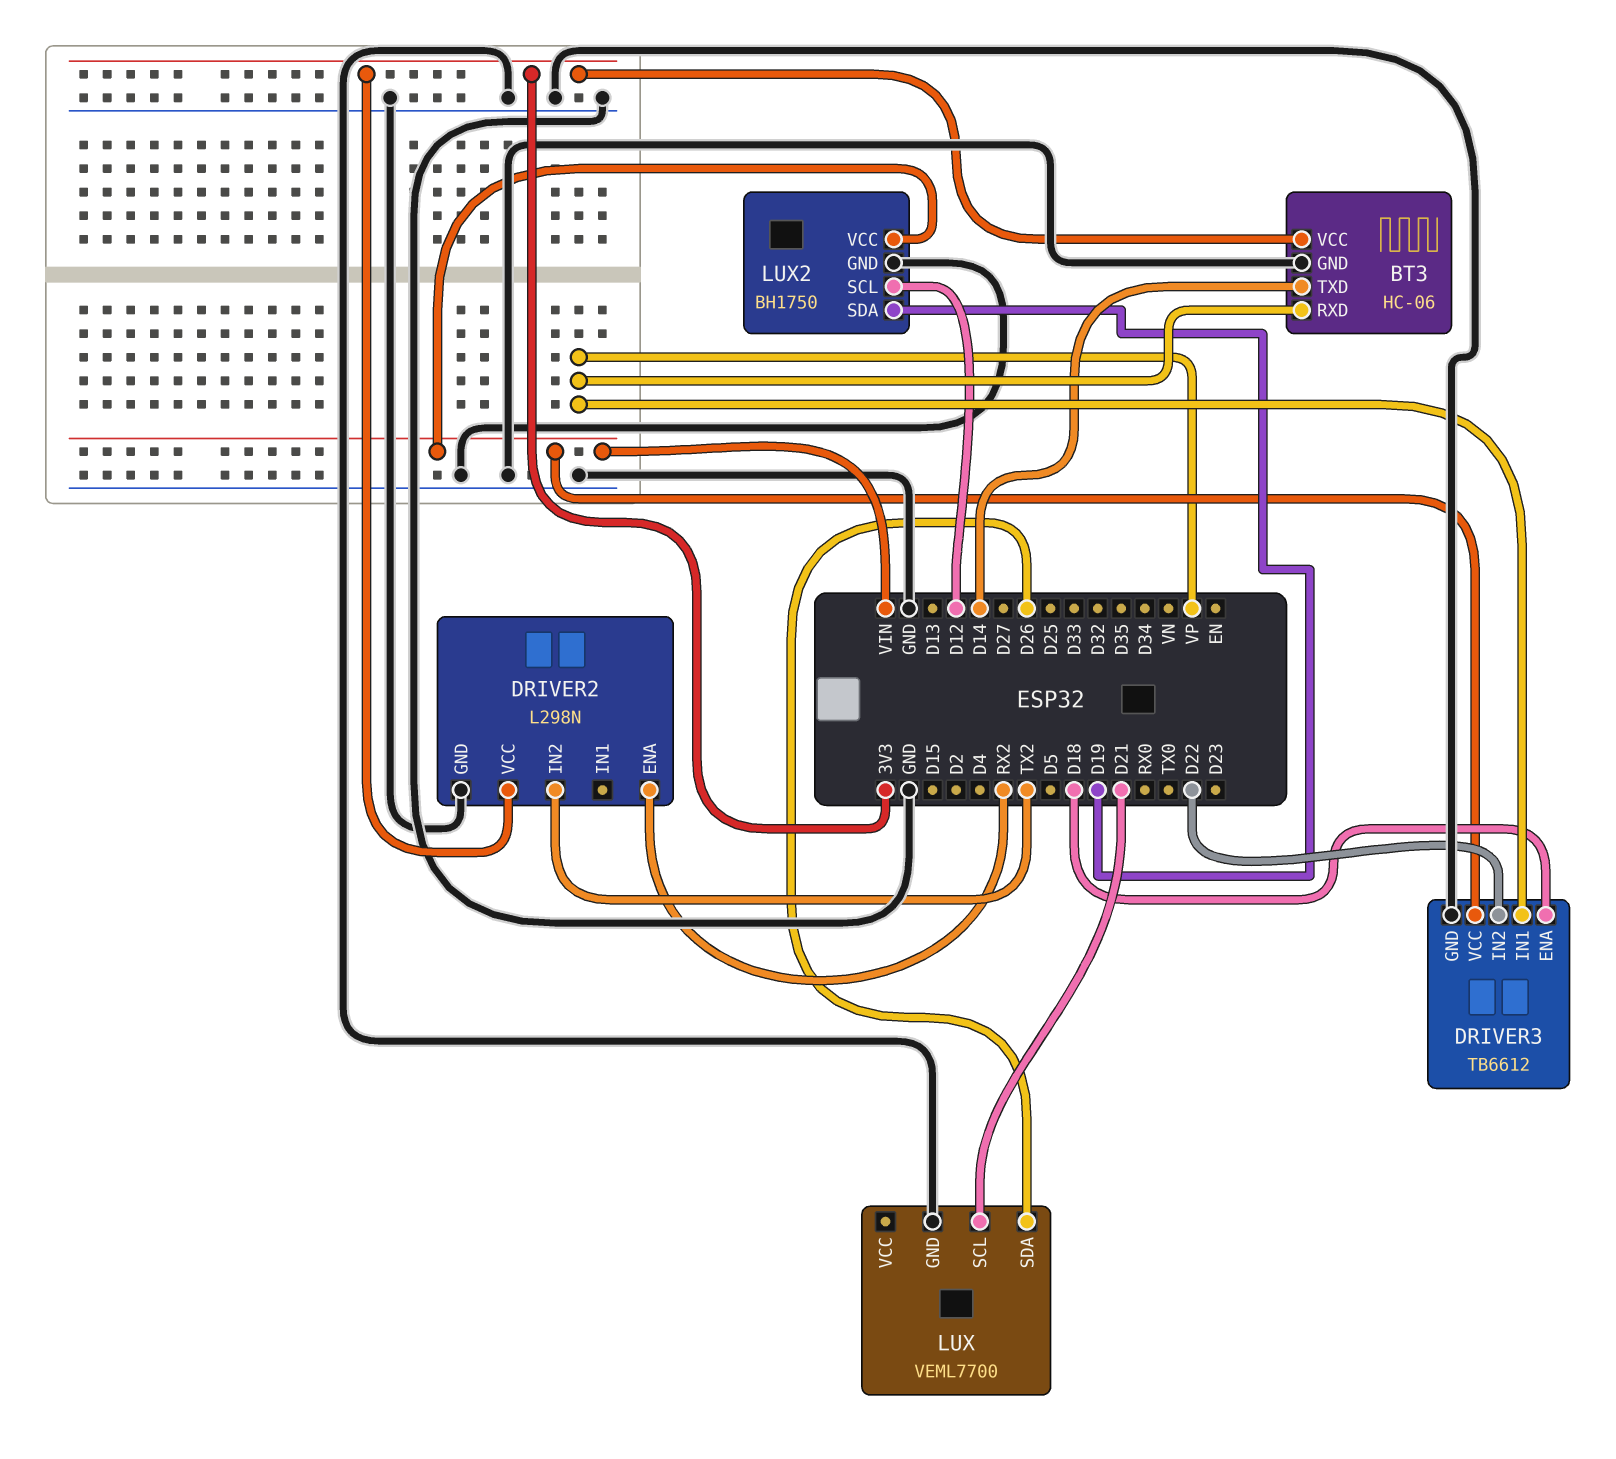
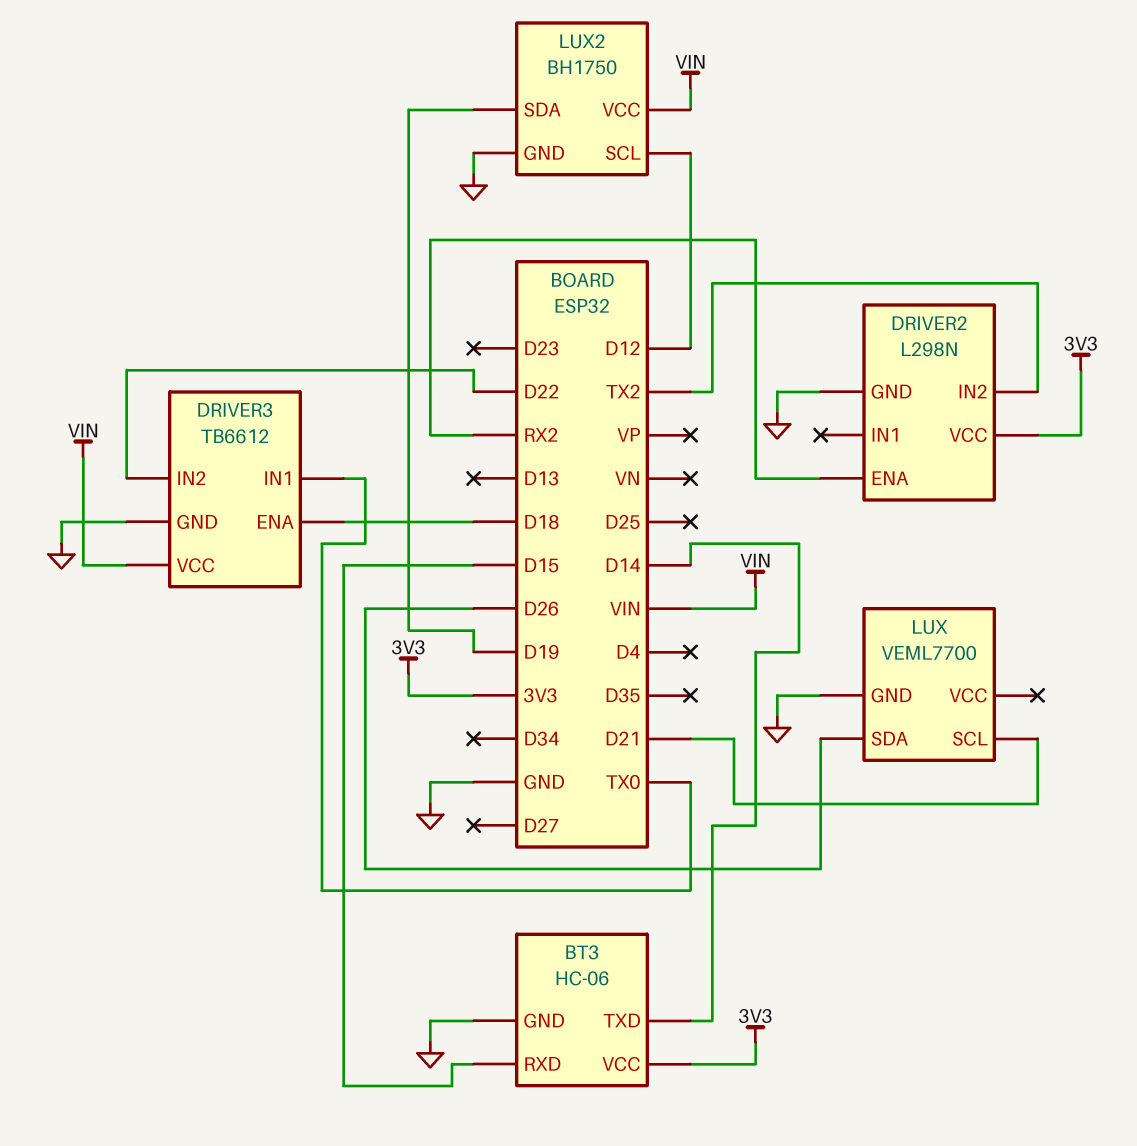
BT3 pin RXD: VP -> D15
DRIVER3 pin IN1: VP -> TX0

